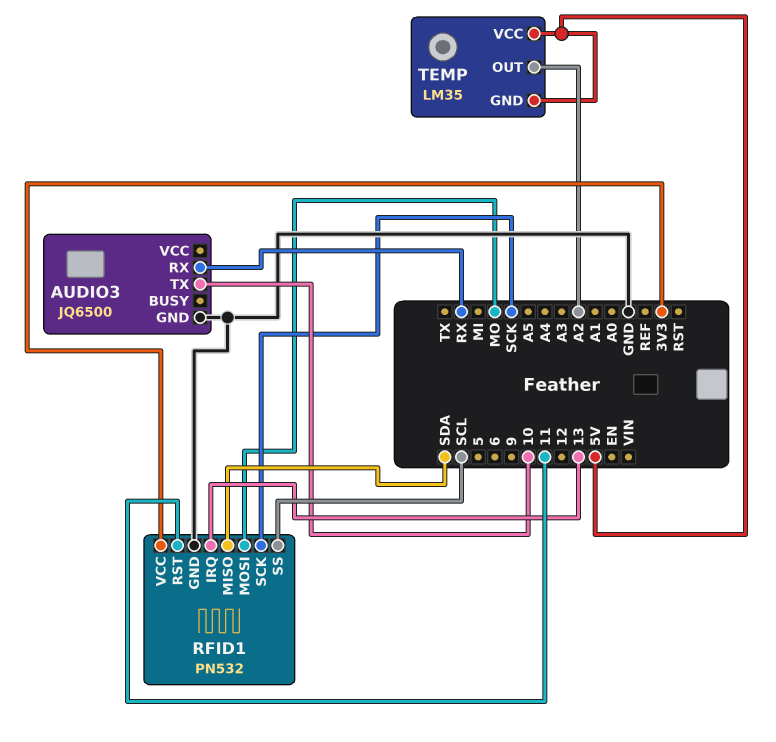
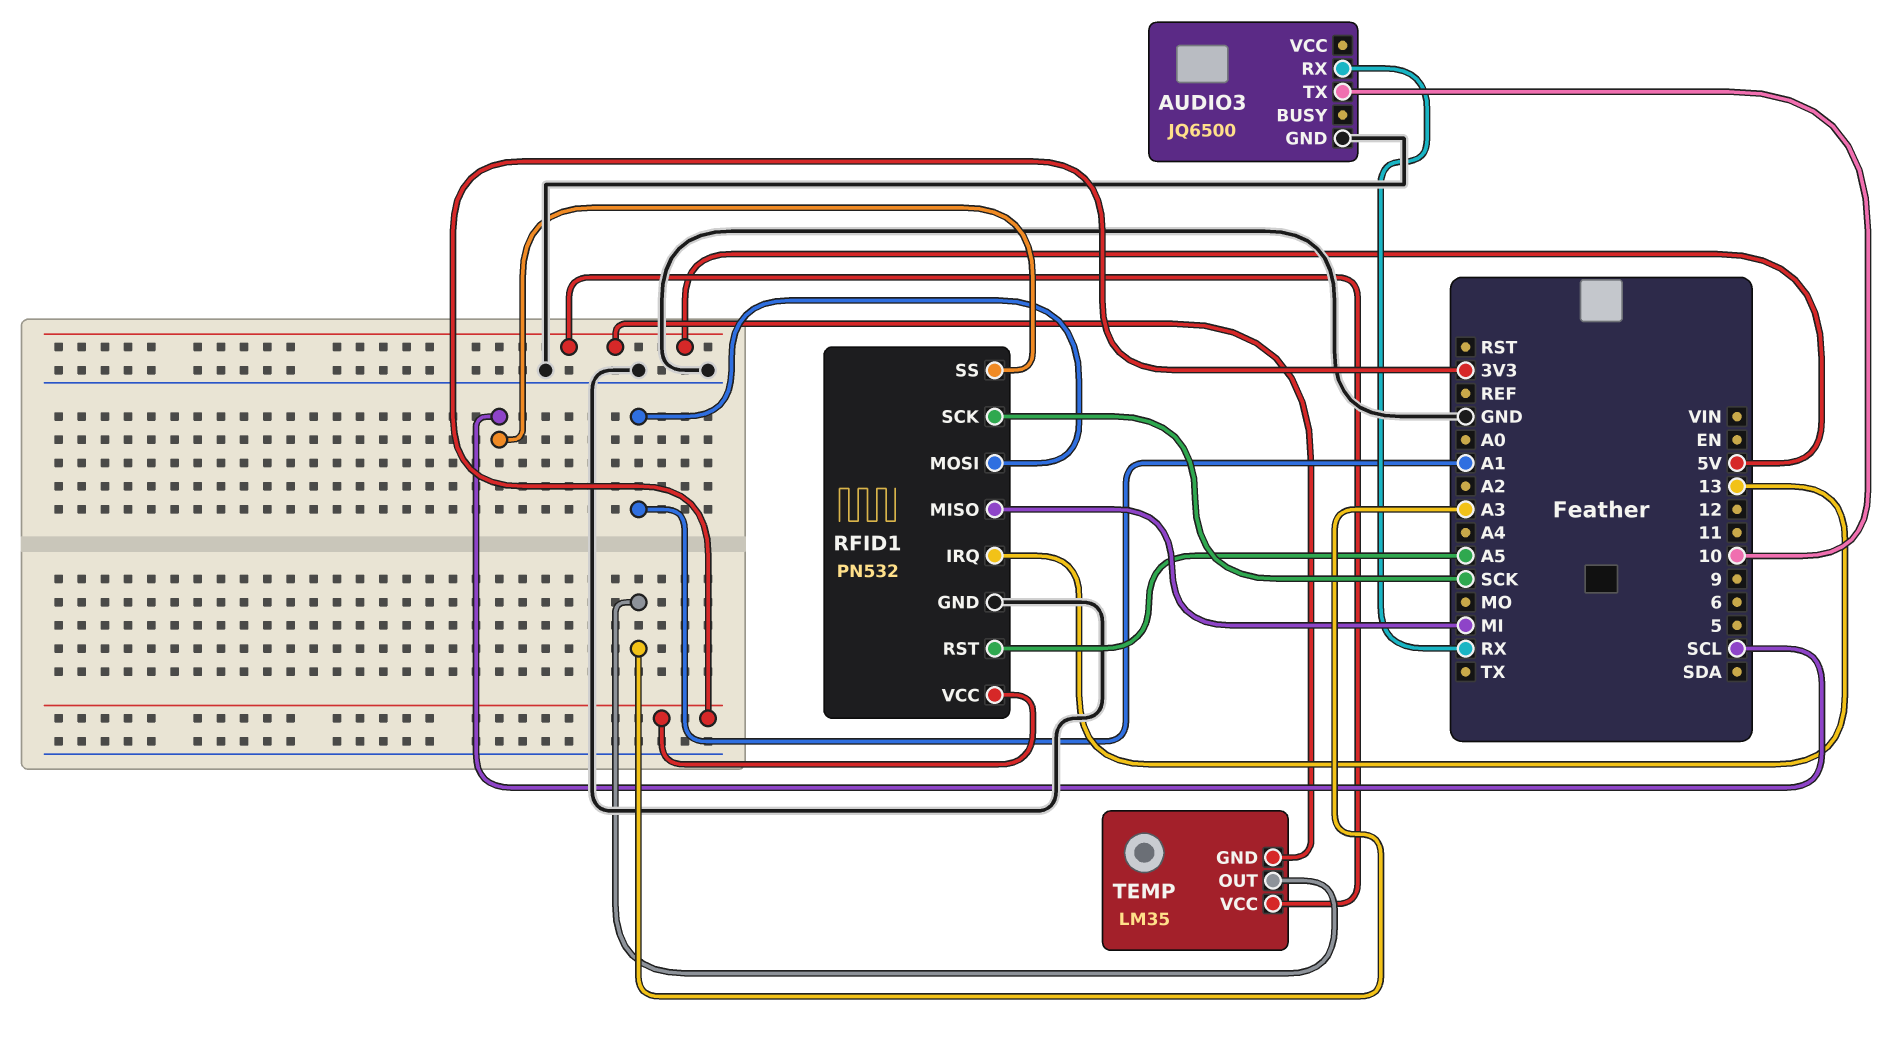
RFID1 pin MISO: SDA -> MI
RFID1 pin MOSI: MO -> A1
RFID1 pin RST: 11 -> A5
TEMP pin OUT: A2 -> A3

